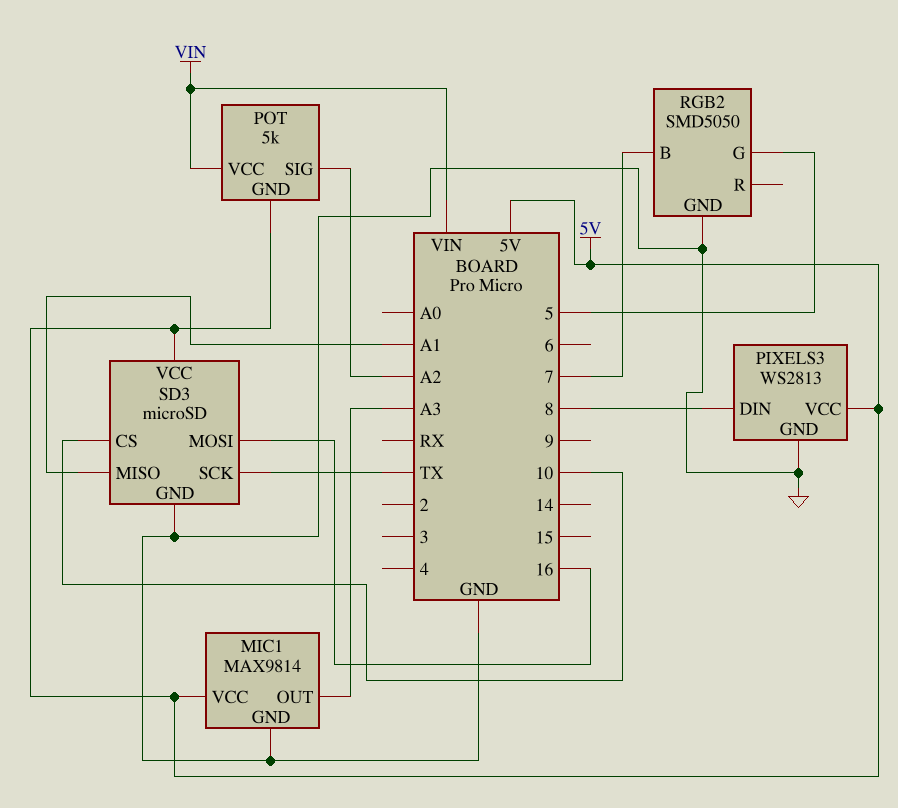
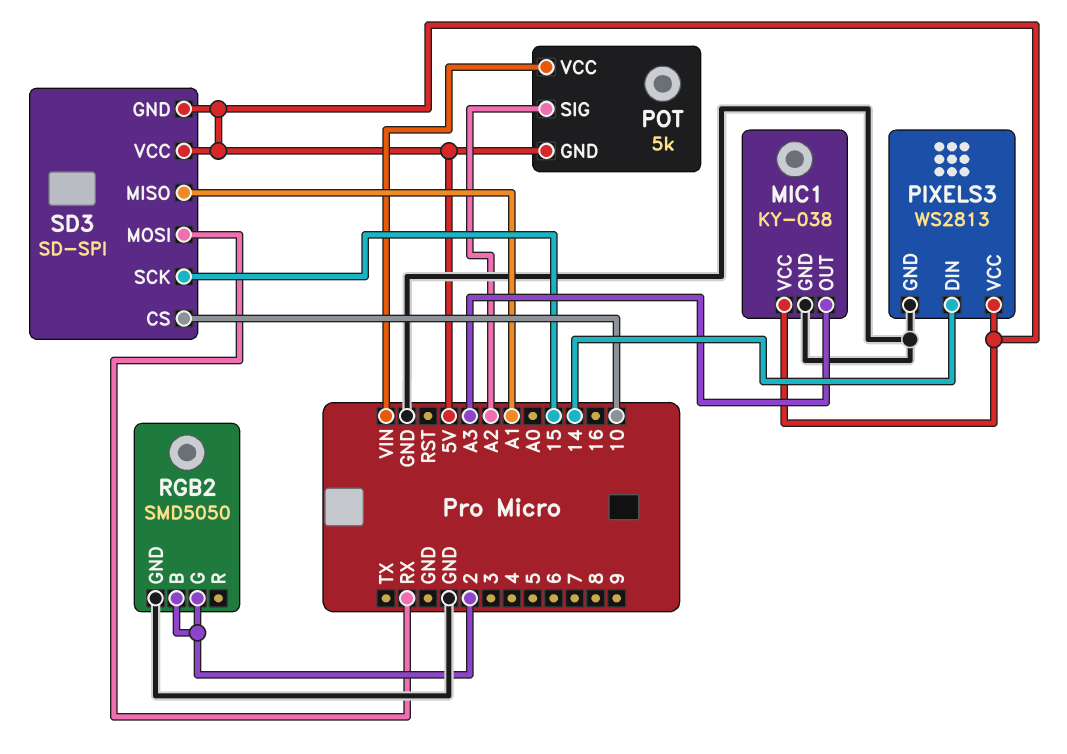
MIC1: MAX9814 -> KY-038
PIXELS3 pin DIN: 8 -> 14
RGB2 pin B: 7 -> 2
RGB2 pin G: 5 -> 2
SD3: microSD -> SD-SPI
SD3 pin GND: GND -> 5V
SD3 pin MOSI: 16 -> RX
SD3 pin SCK: TX -> 15

